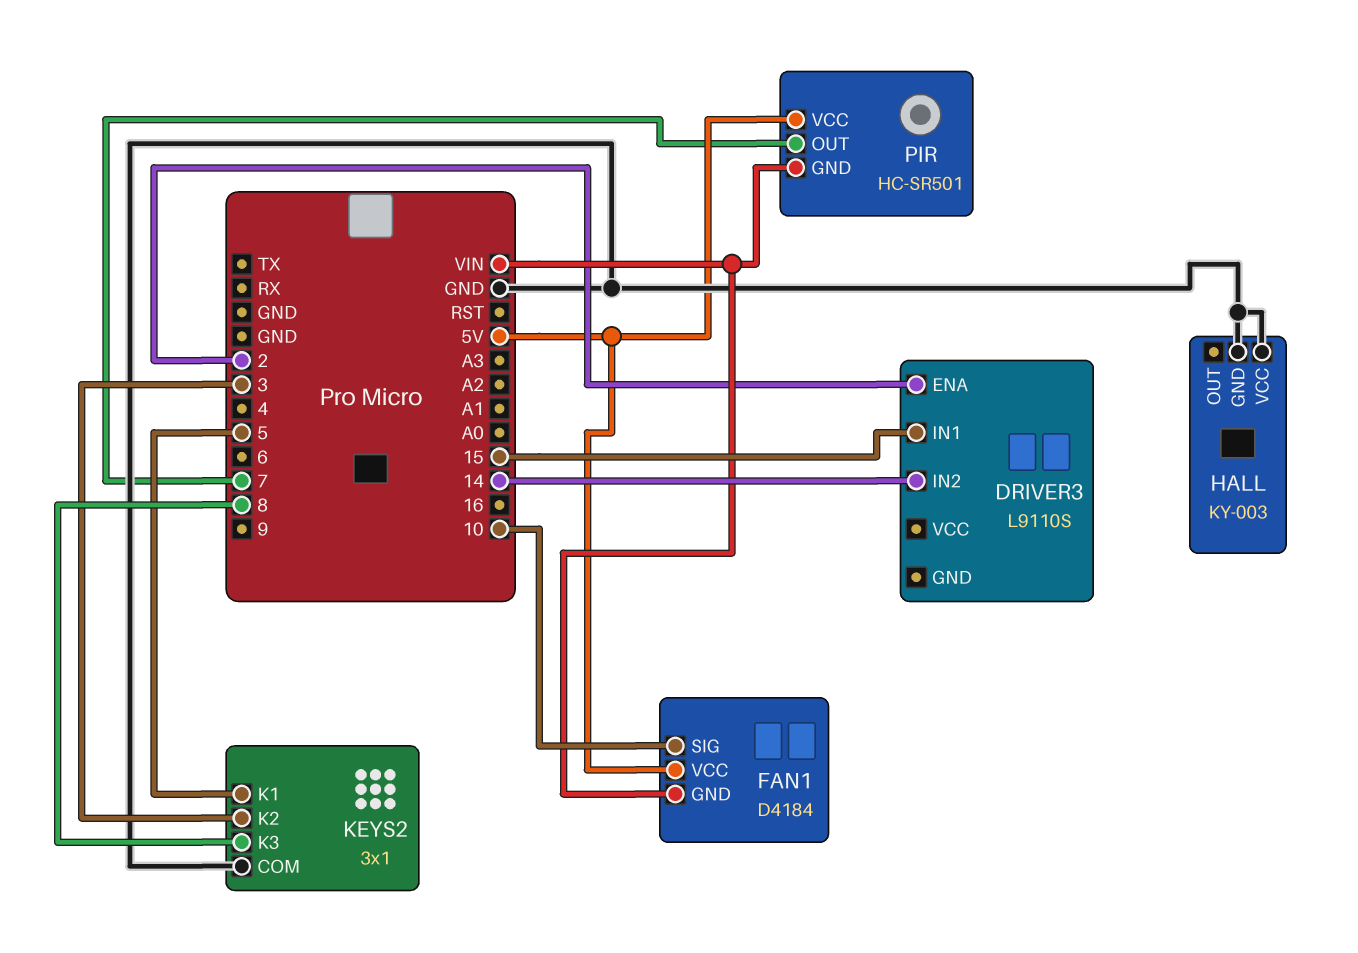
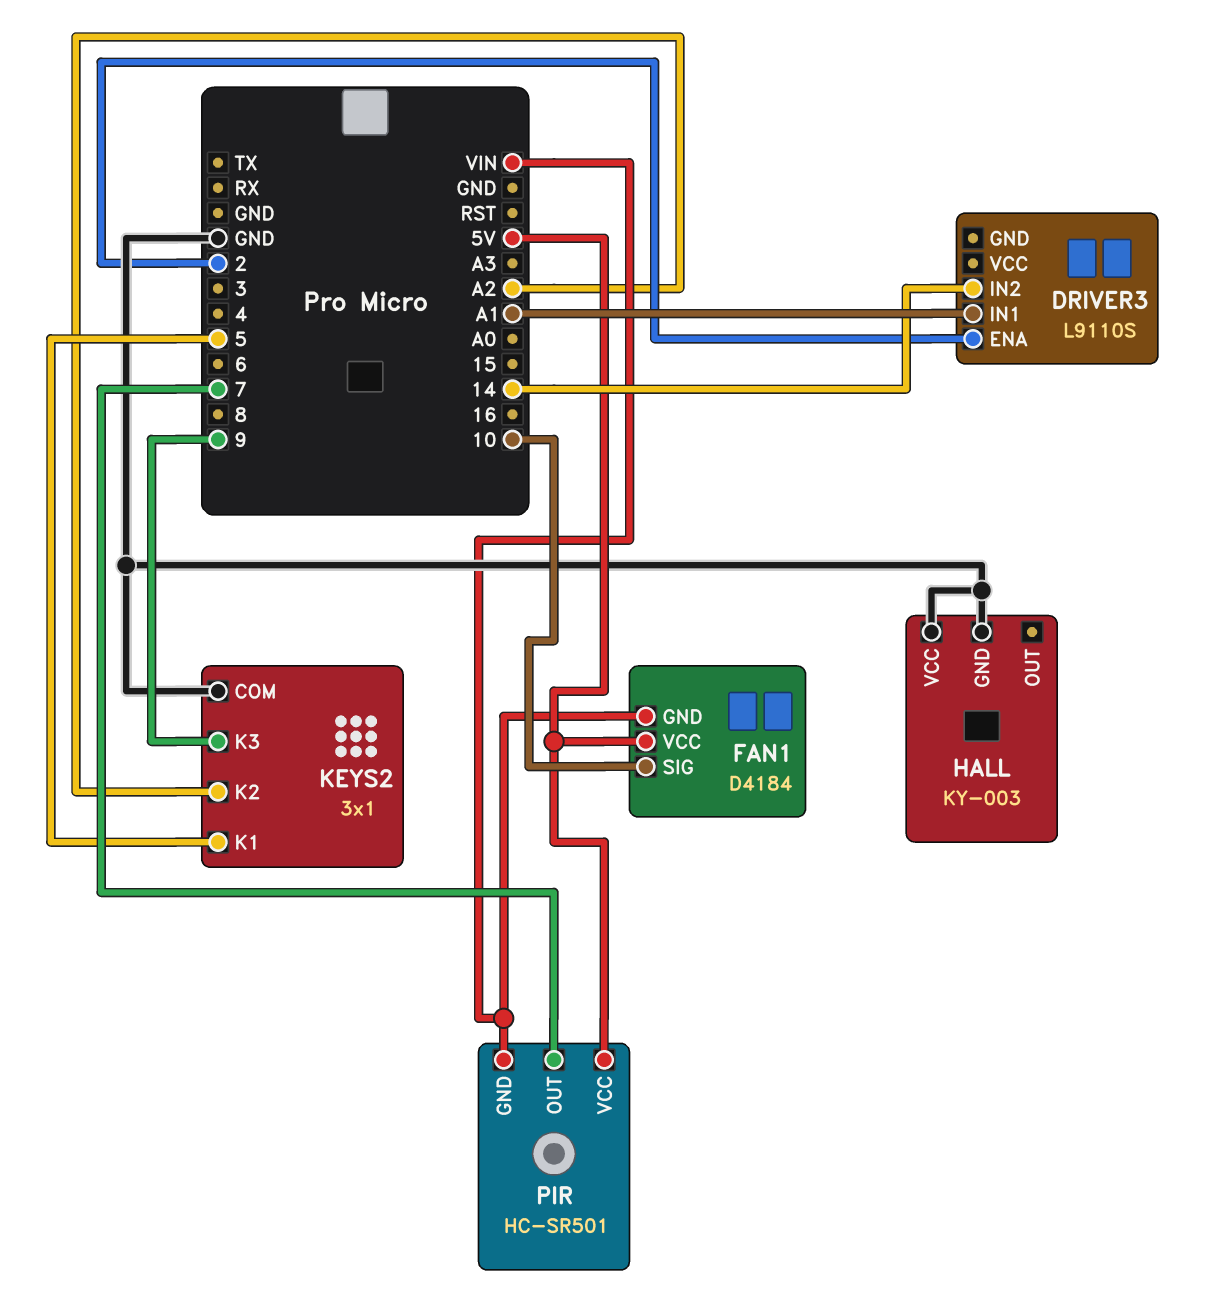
DRIVER3 pin IN1: 15 -> A1
KEYS2 pin K2: 3 -> A2
KEYS2 pin K3: 8 -> 9

